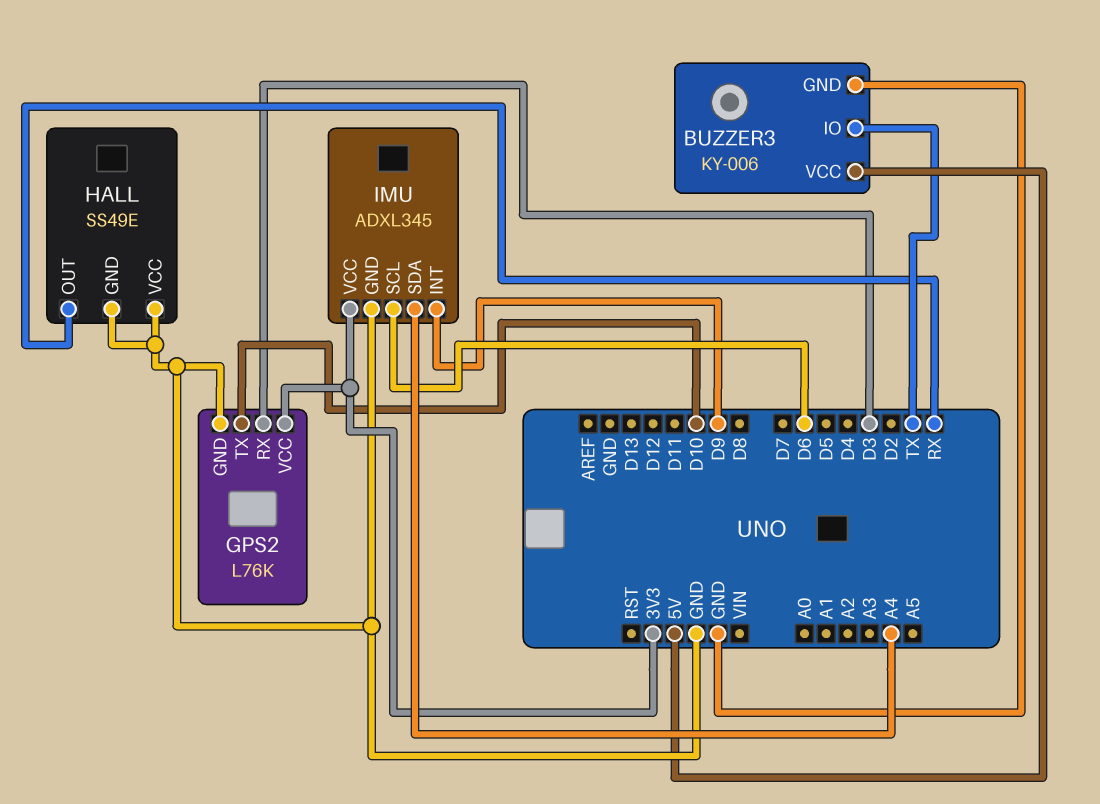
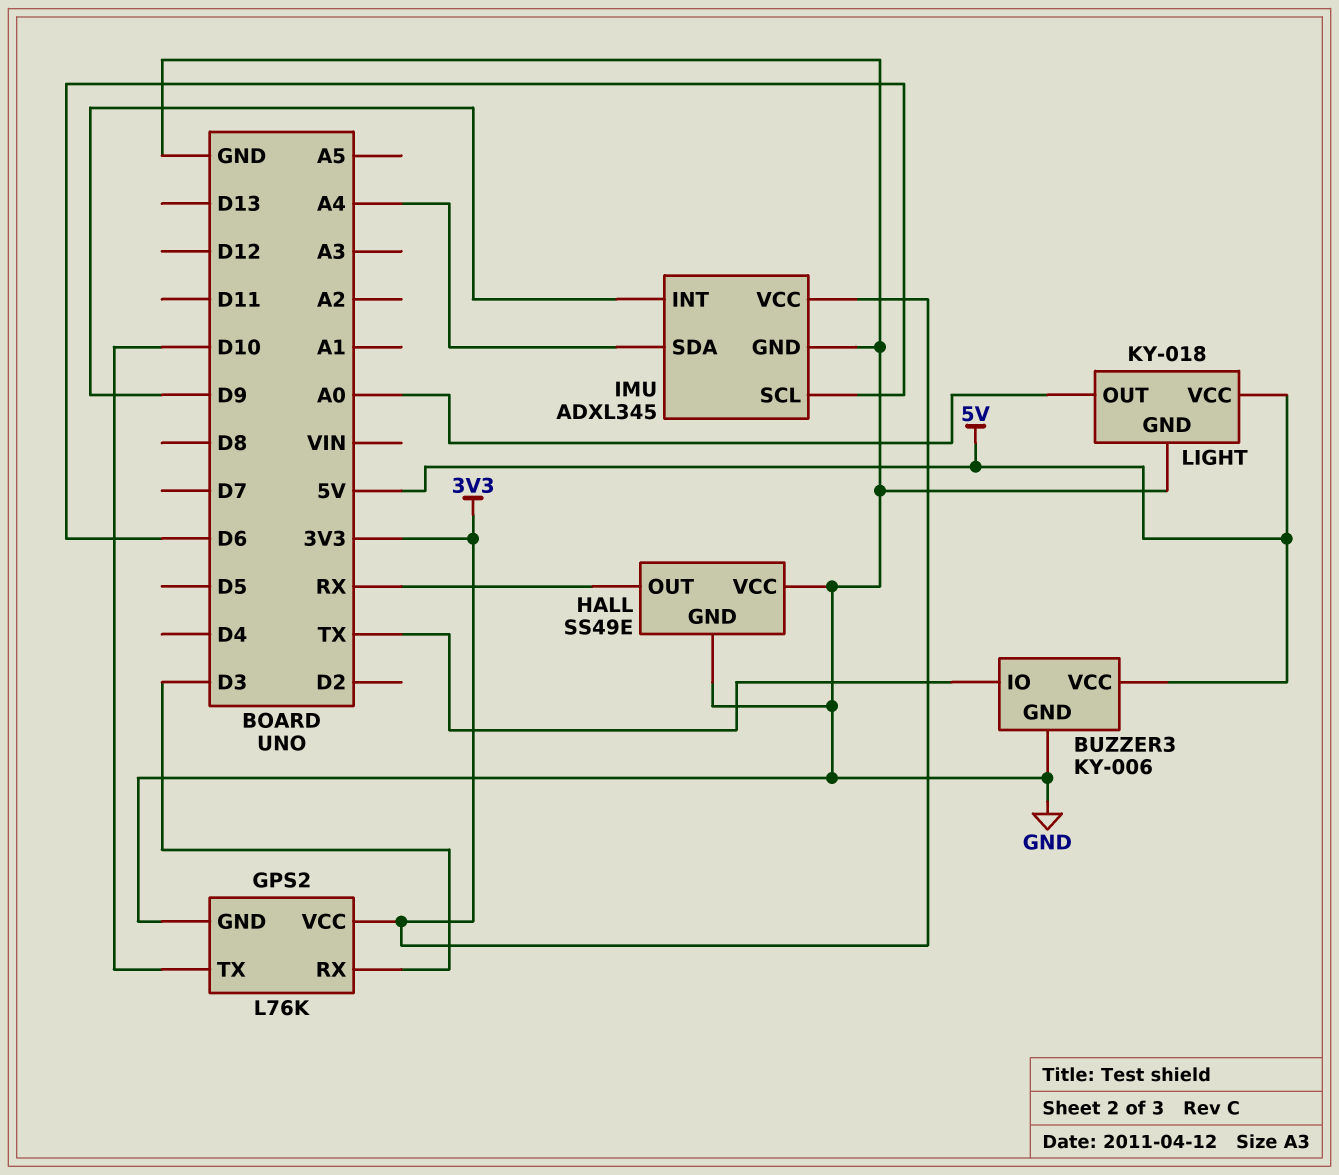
LIGHT: none -> KY-018
LIGHT pin GND: none -> GND
LIGHT pin OUT: none -> A0
LIGHT pin VCC: none -> 5V

